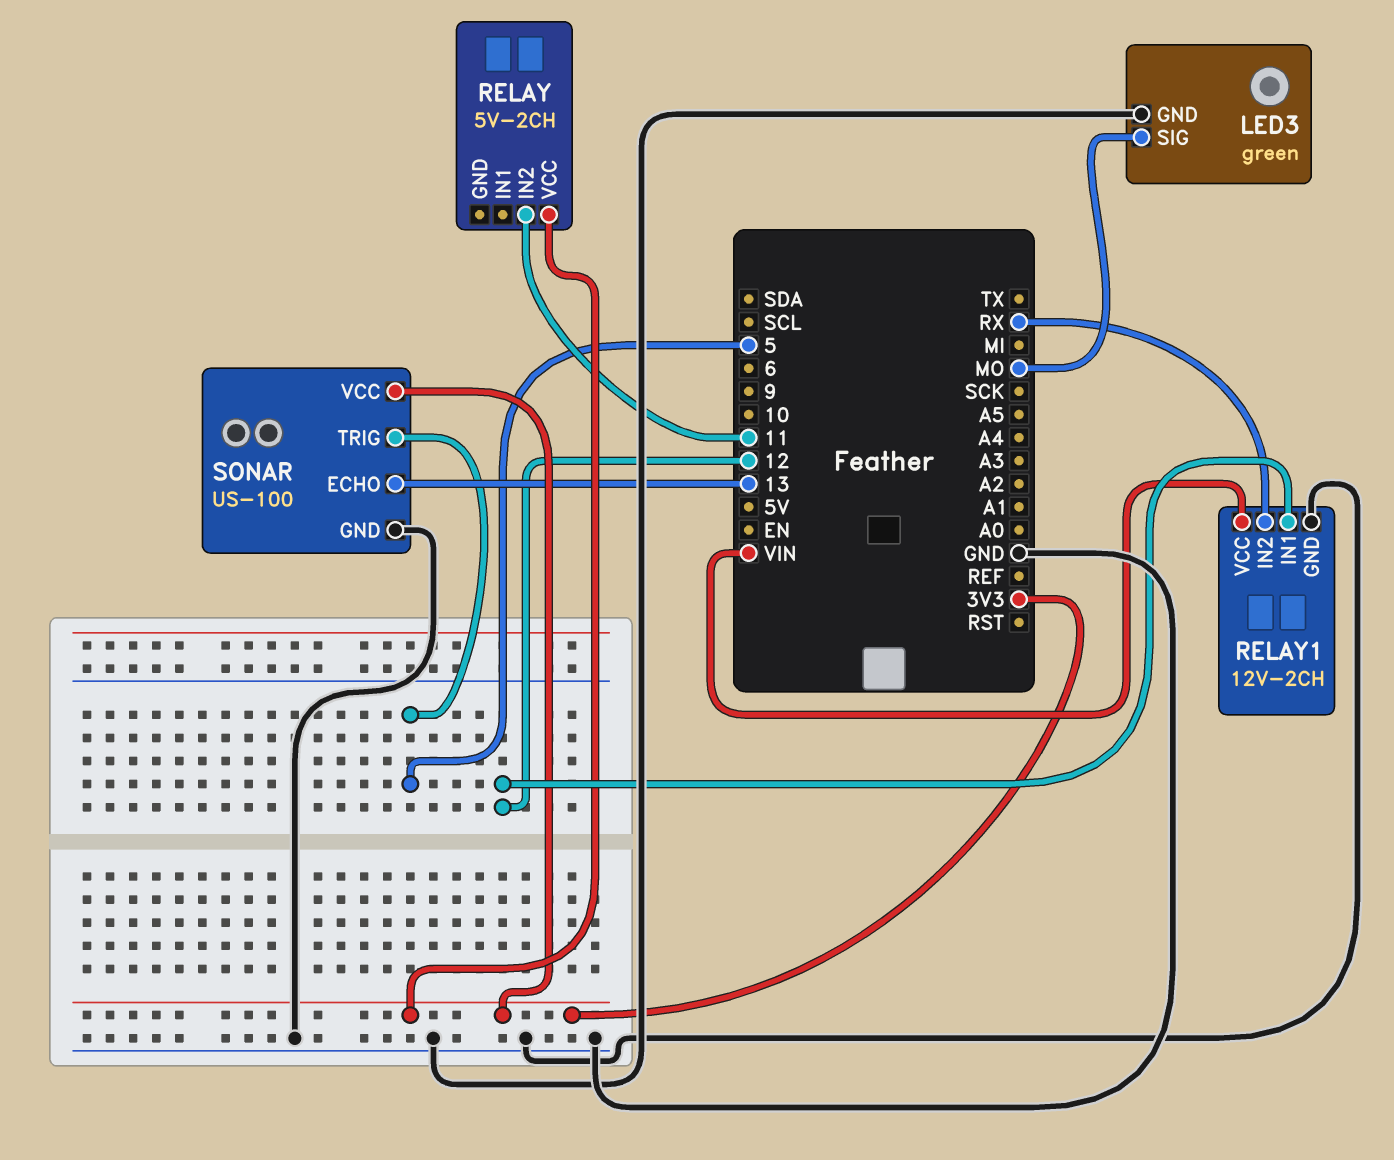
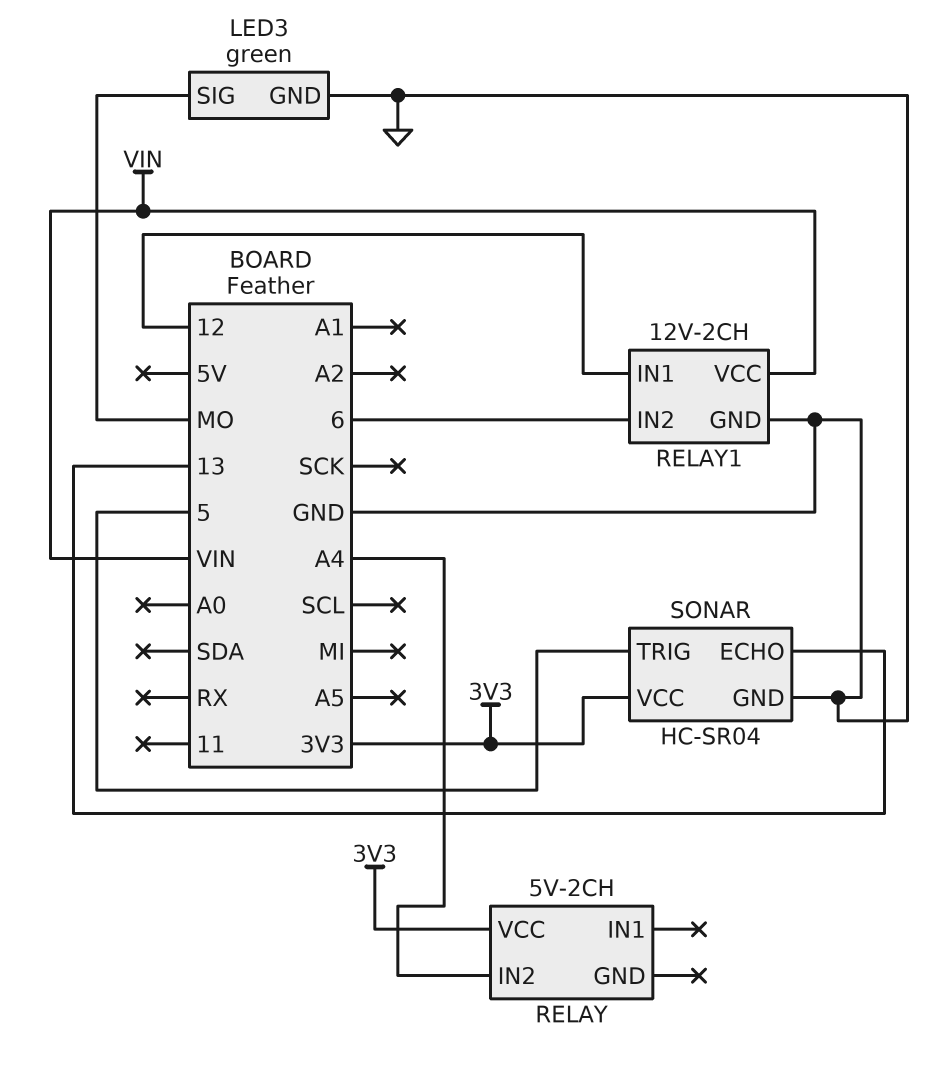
RELAY pin IN2: 11 -> A4
RELAY1 pin IN2: RX -> 6
SONAR: US-100 -> HC-SR04

